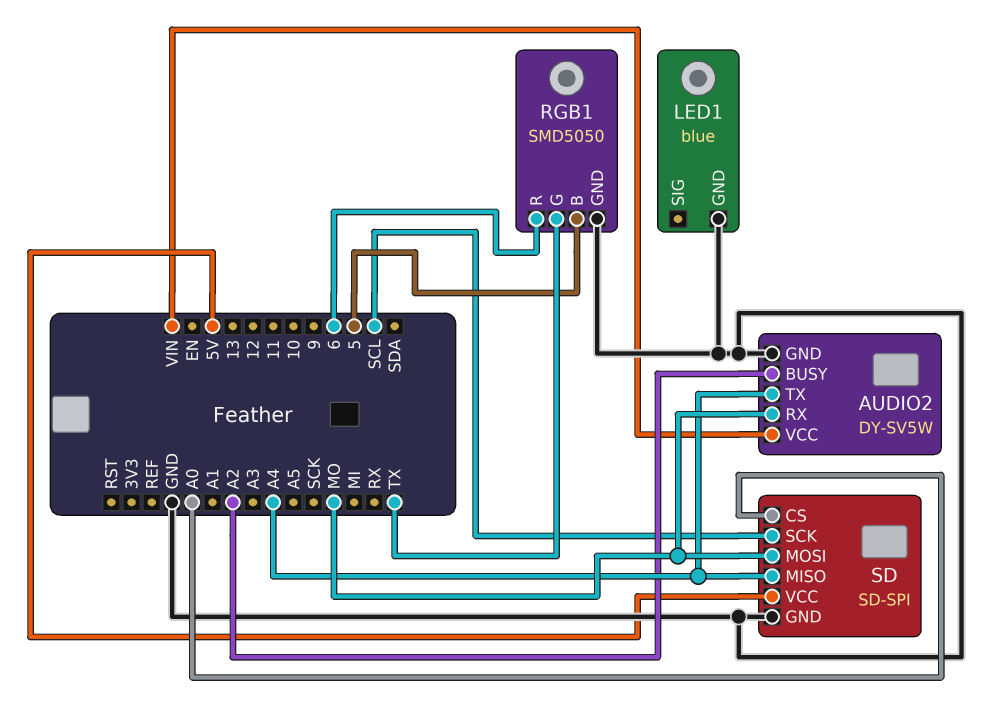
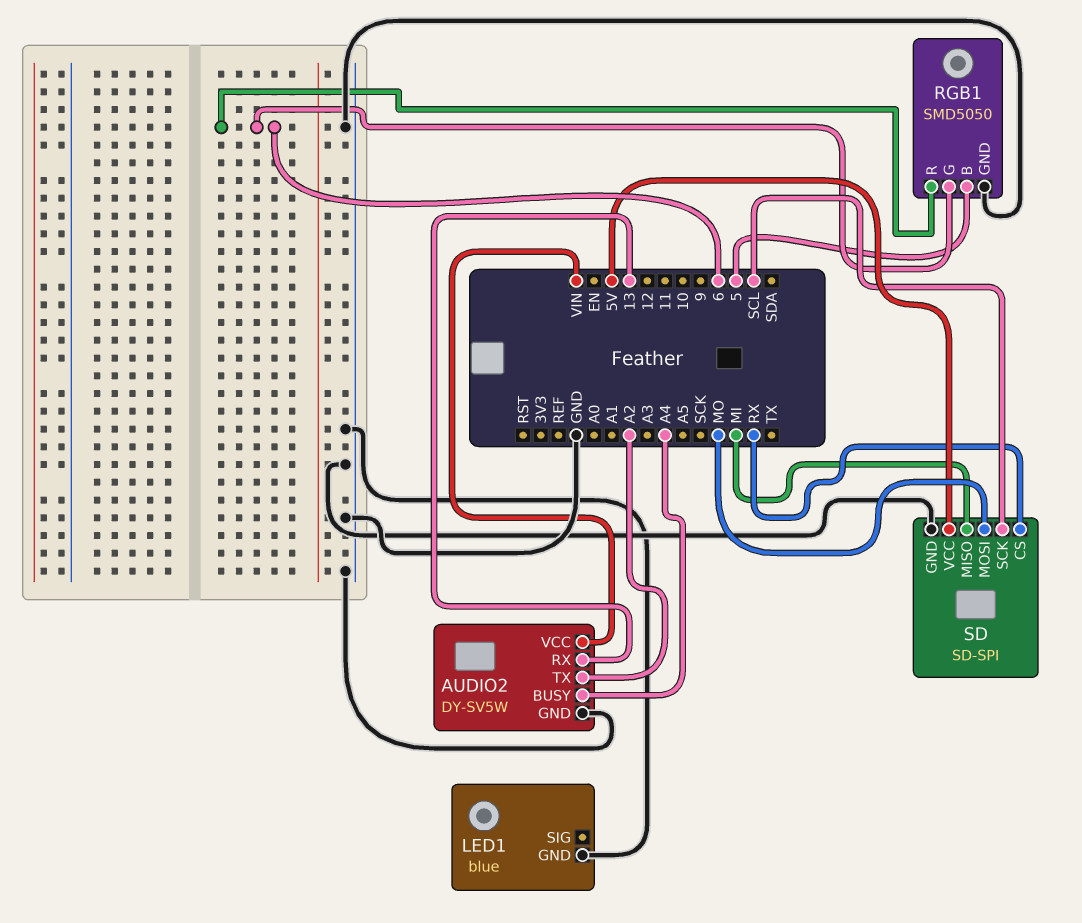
AUDIO2 pin BUSY: A2 -> A4
AUDIO2 pin RX: MO -> 13
AUDIO2 pin TX: A4 -> A2
RGB1 pin G: TX -> 6
SD pin CS: A0 -> RX
SD pin MISO: A4 -> MI

